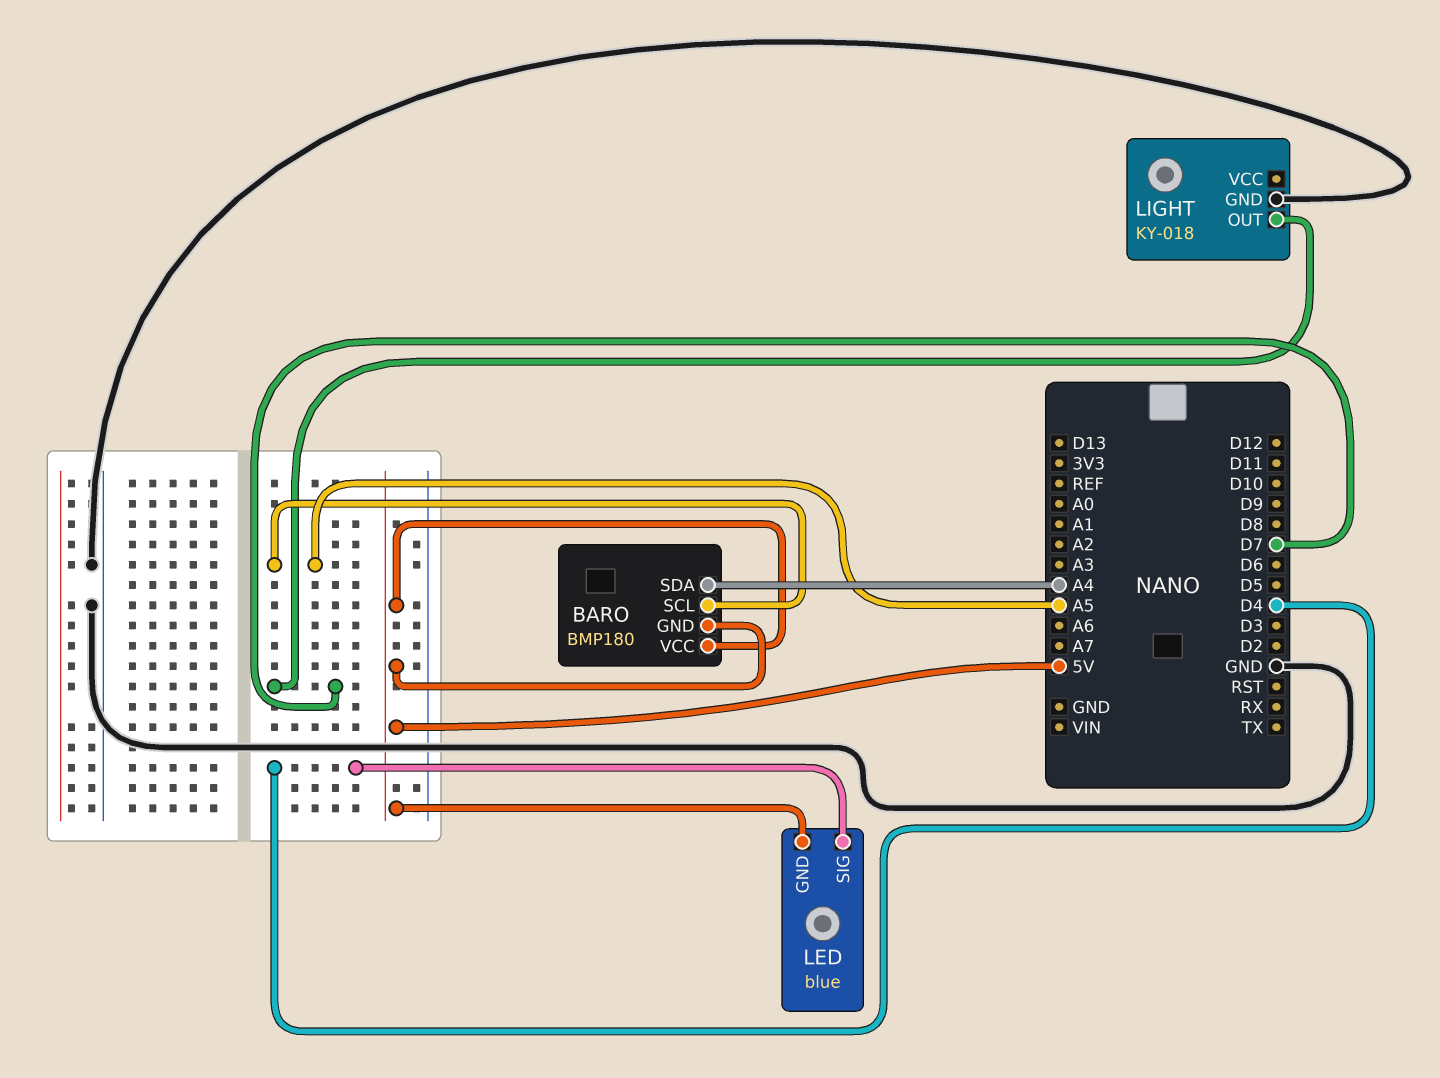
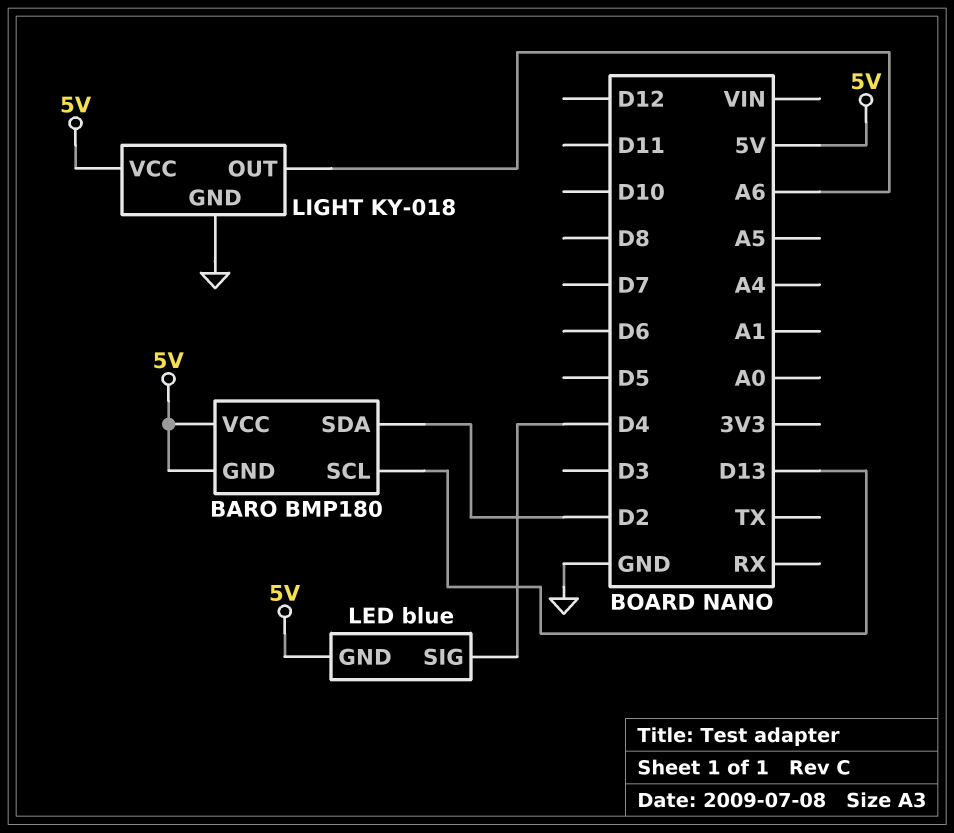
BARO pin SCL: A5 -> D13
BARO pin SDA: A4 -> D2
LIGHT pin OUT: D7 -> A6
LIGHT pin VCC: none -> 5V

